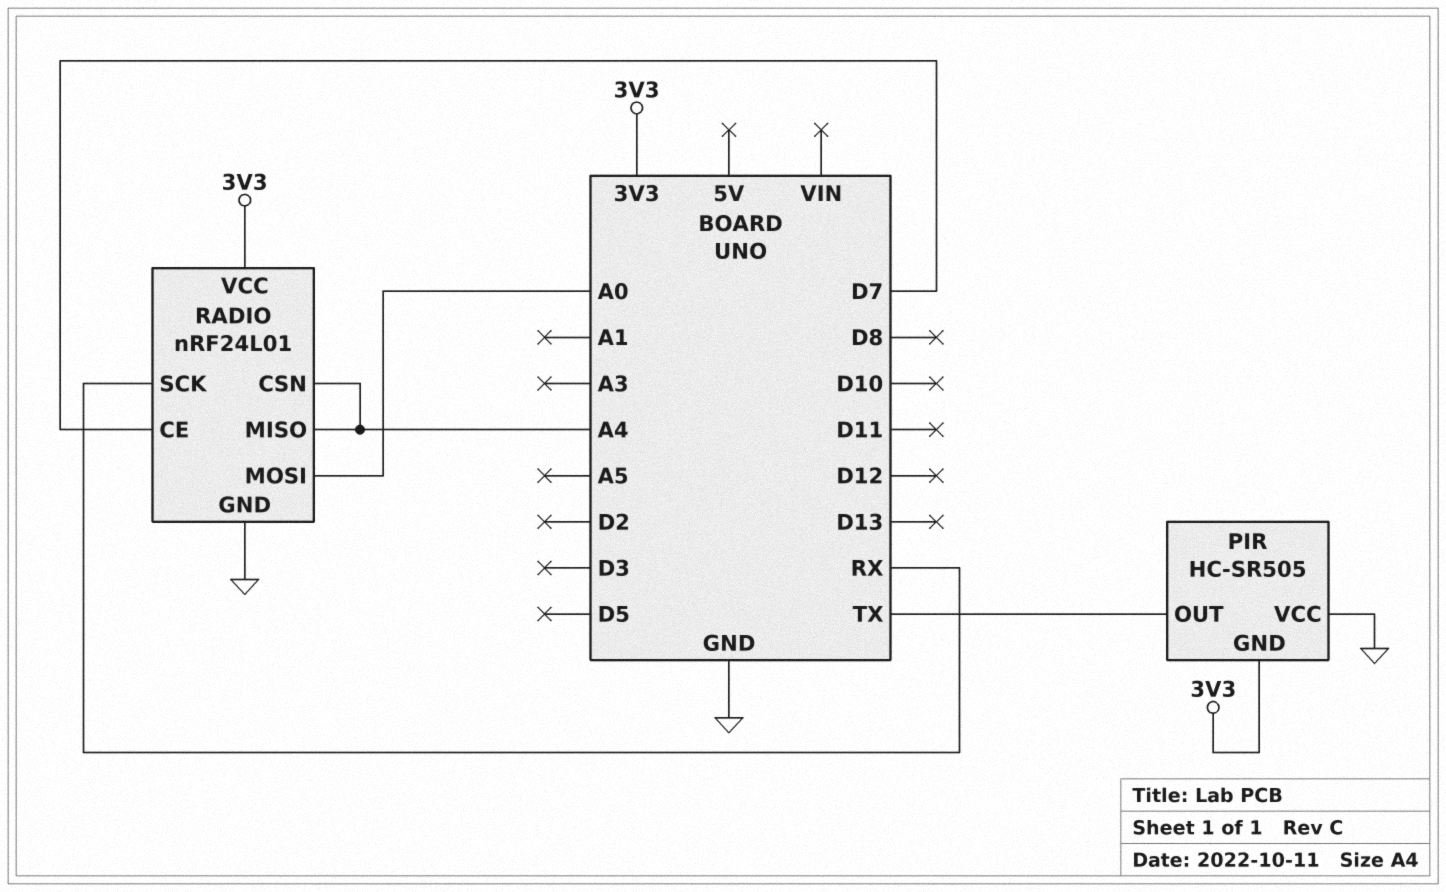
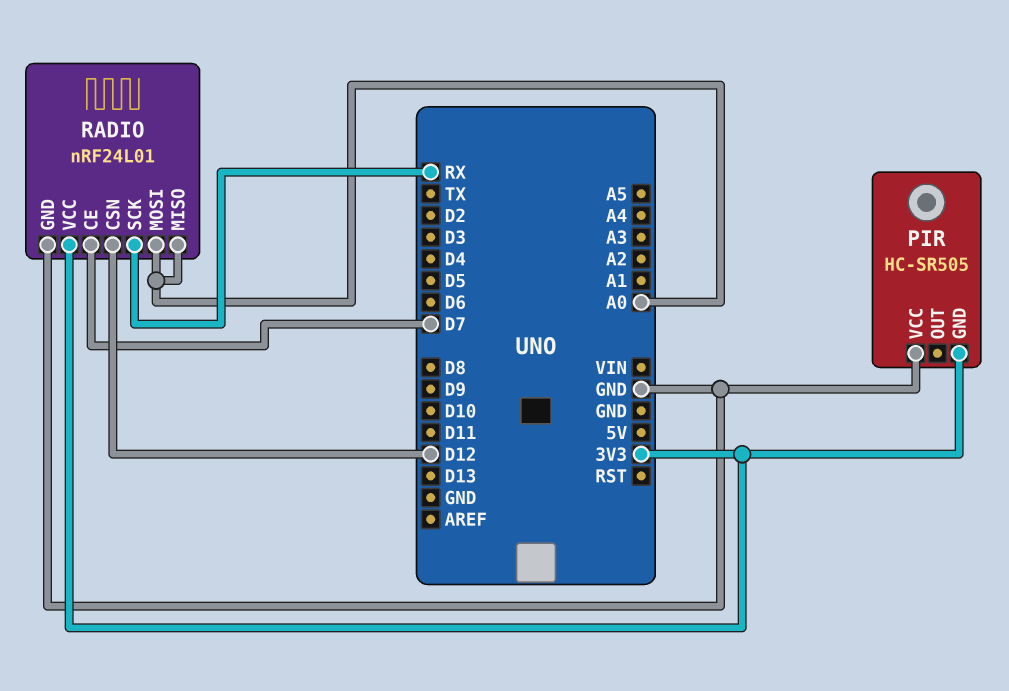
PIR pin OUT: TX -> none
RADIO pin CSN: A4 -> D12
RADIO pin MISO: A4 -> A0

